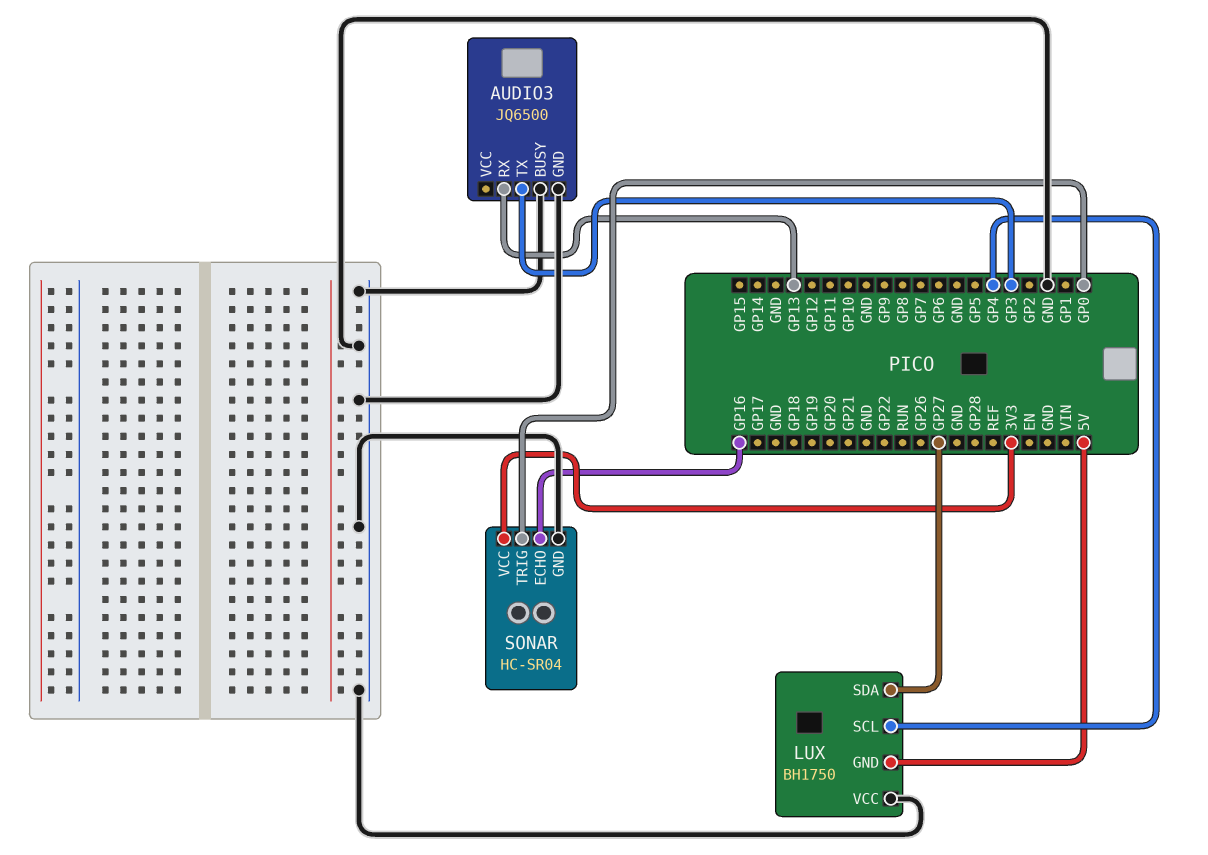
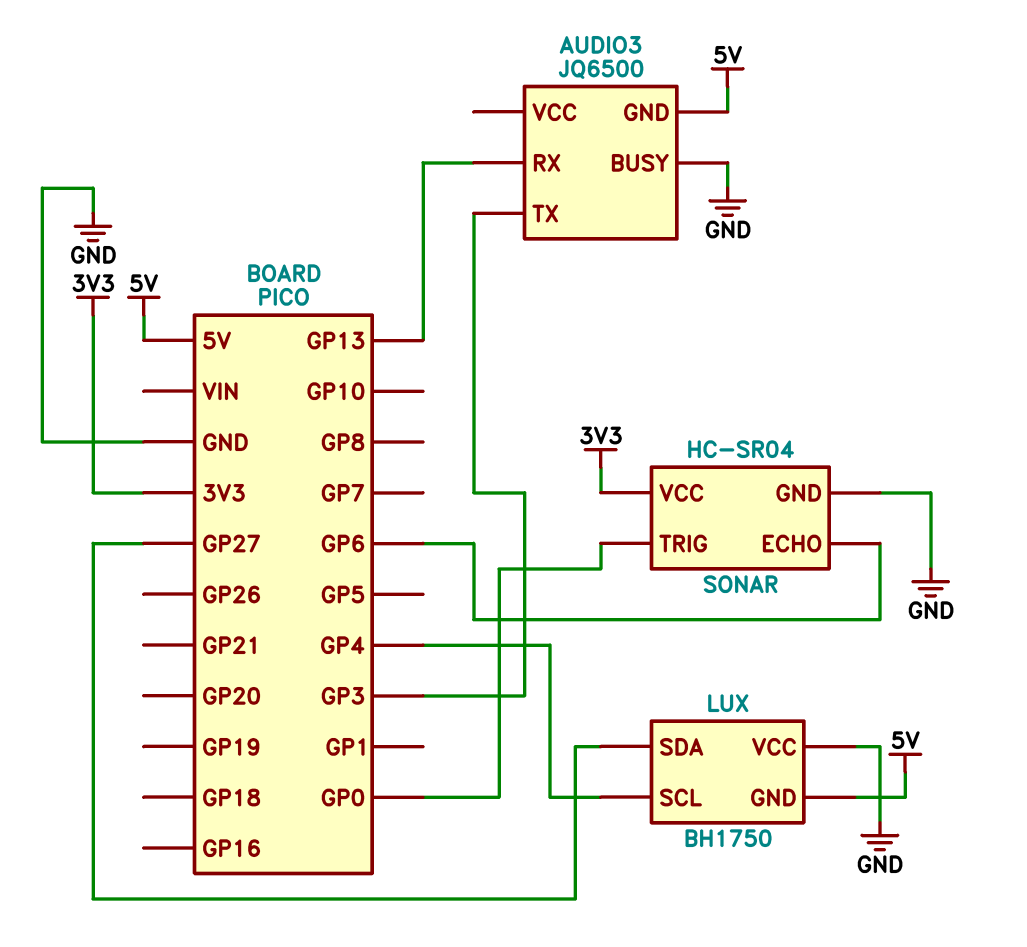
AUDIO3 pin GND: GND -> 5V
SONAR pin ECHO: GP16 -> GP6

